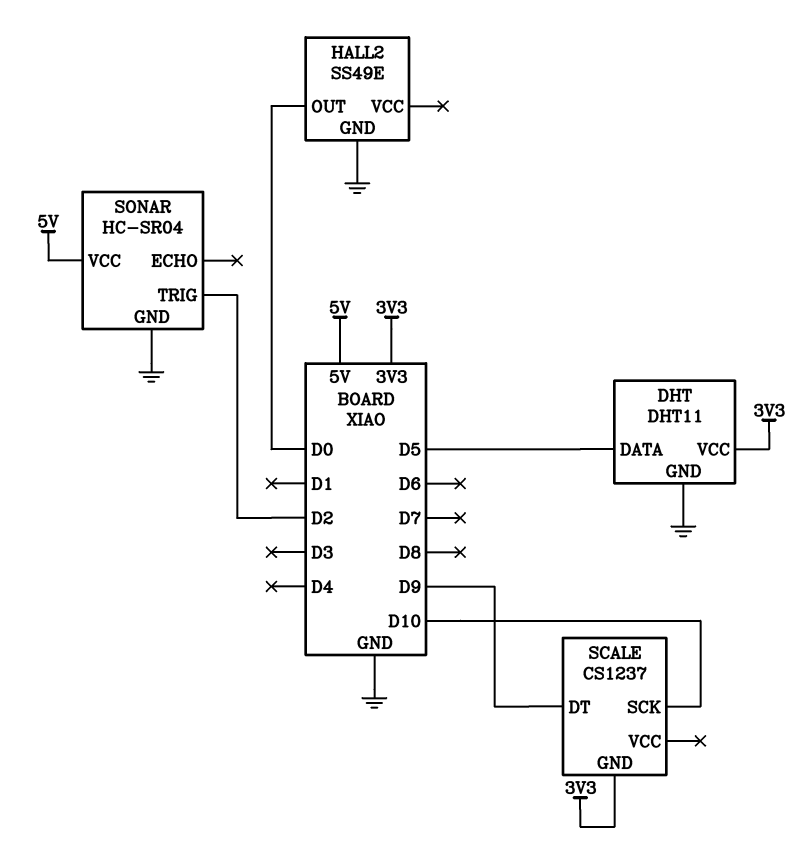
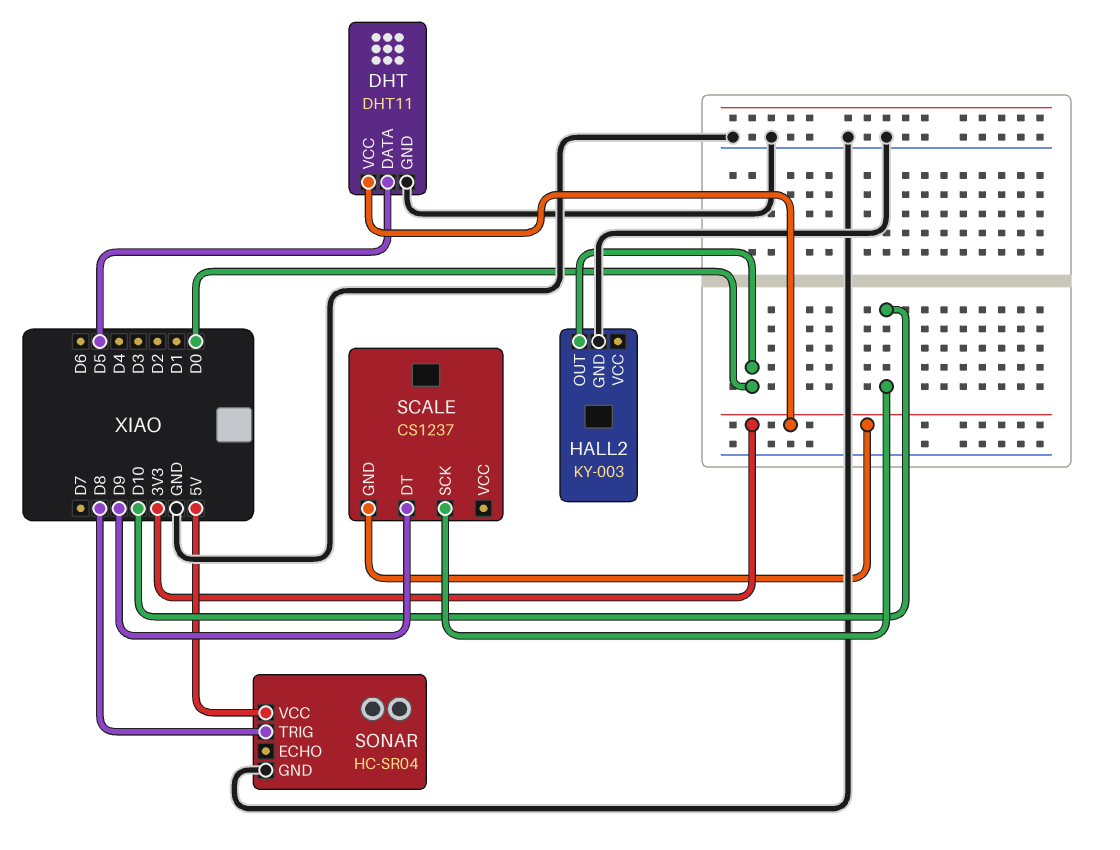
HALL2: SS49E -> KY-003
SONAR pin TRIG: D2 -> D8

